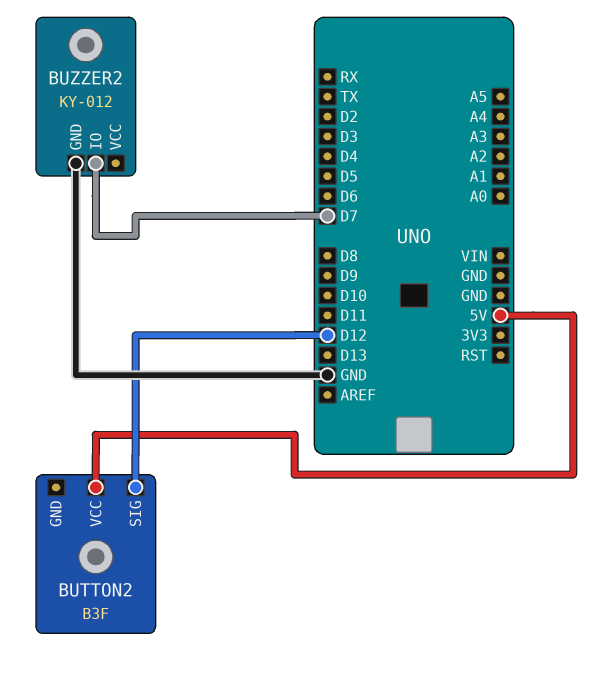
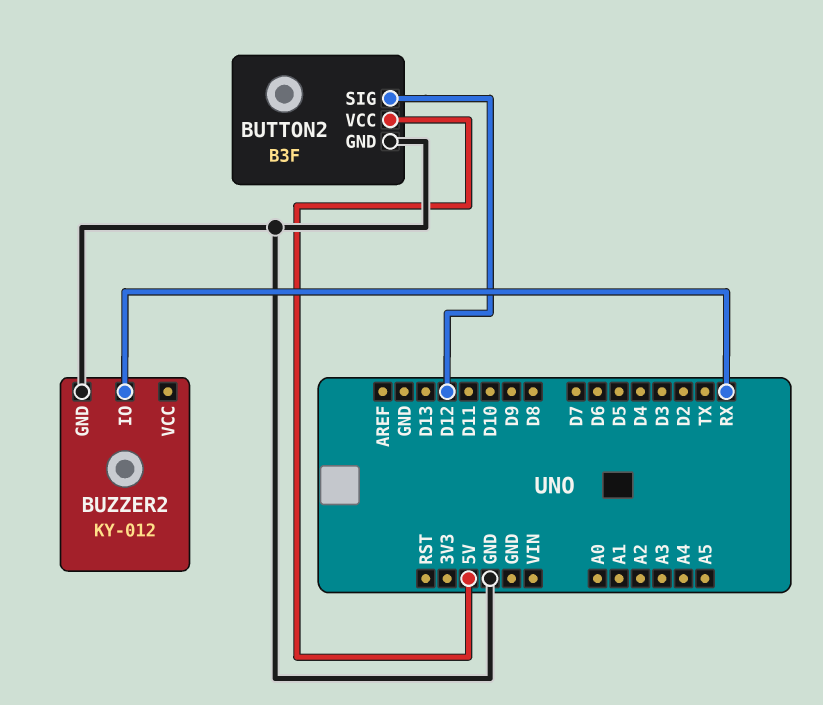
BUTTON2 pin GND: none -> GND
BUZZER2 pin IO: D7 -> RX

